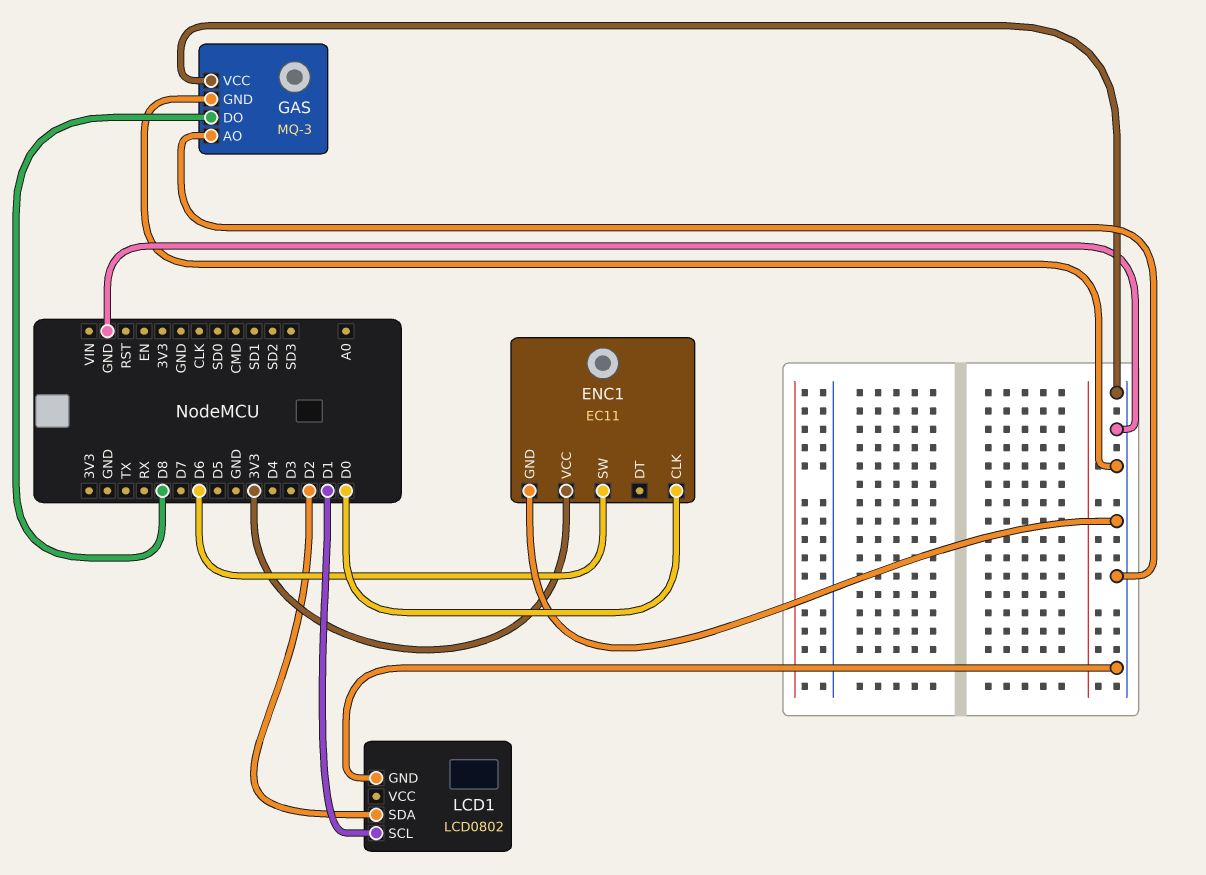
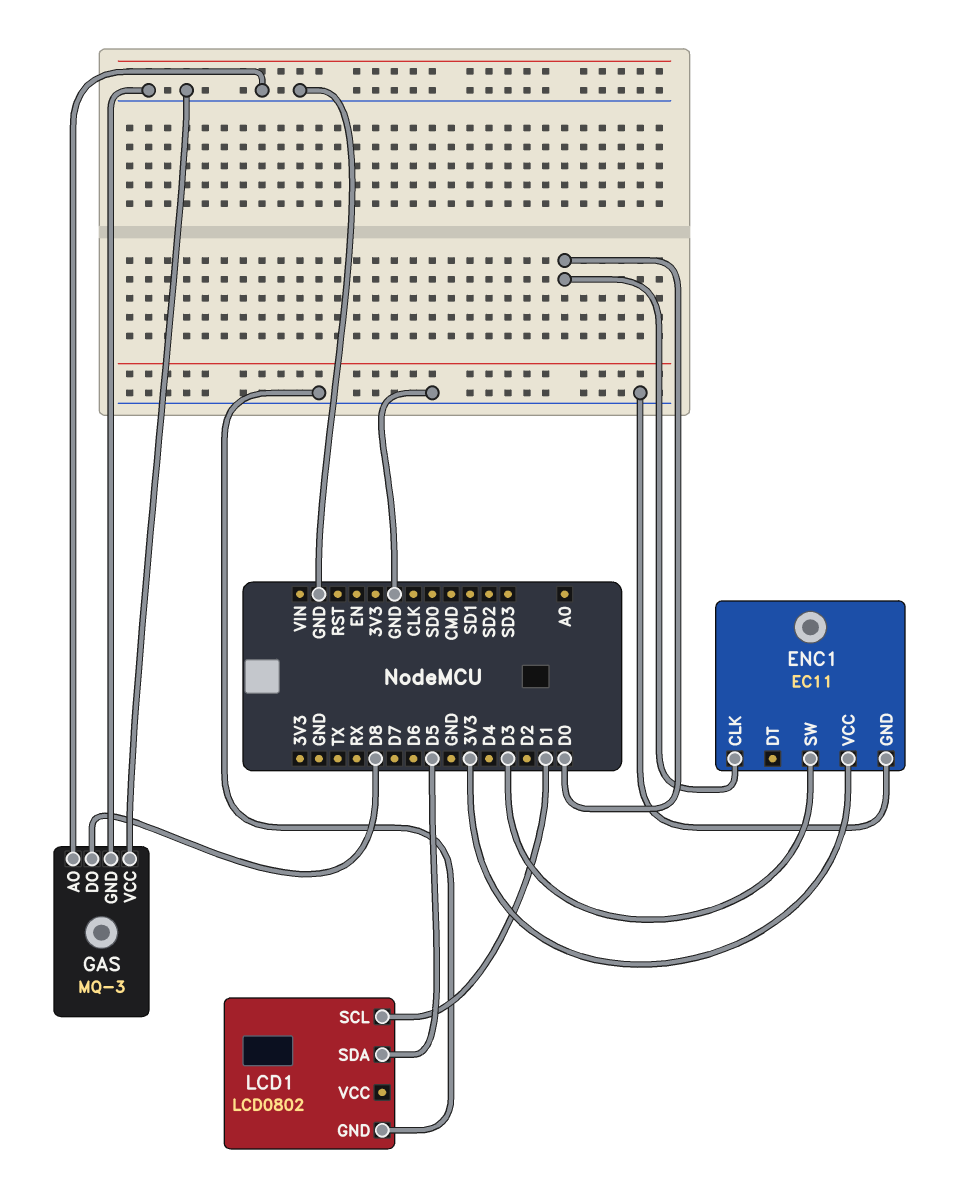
ENC1 pin SW: D6 -> D3
LCD1 pin SDA: D2 -> D5

